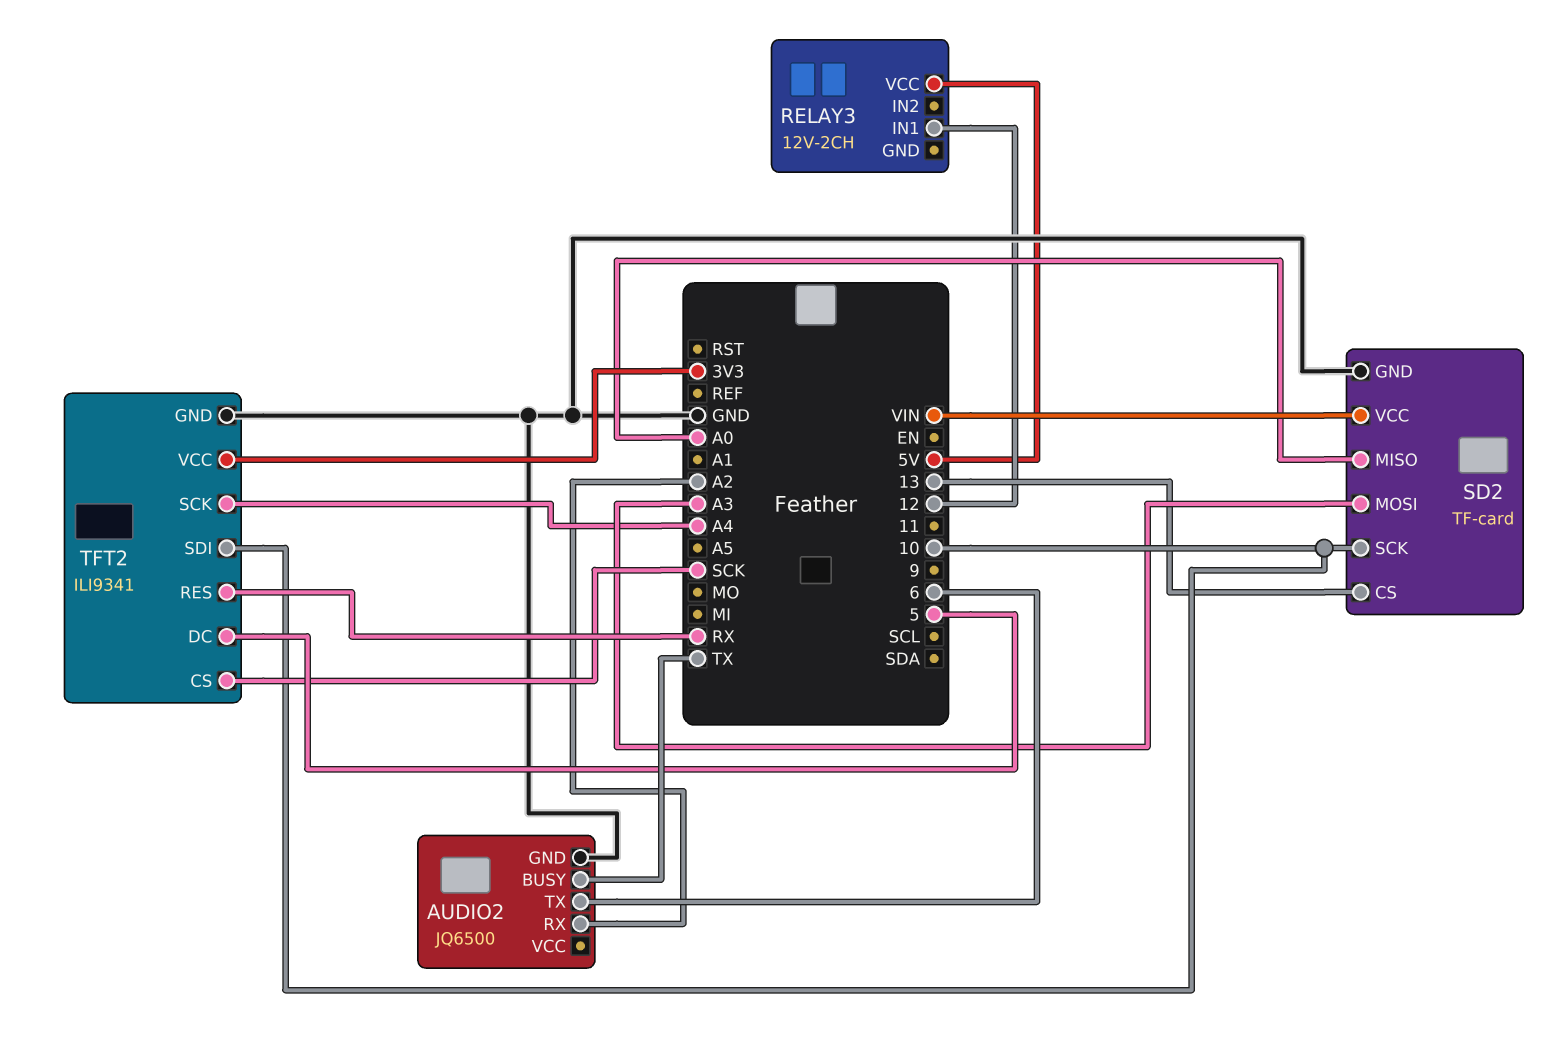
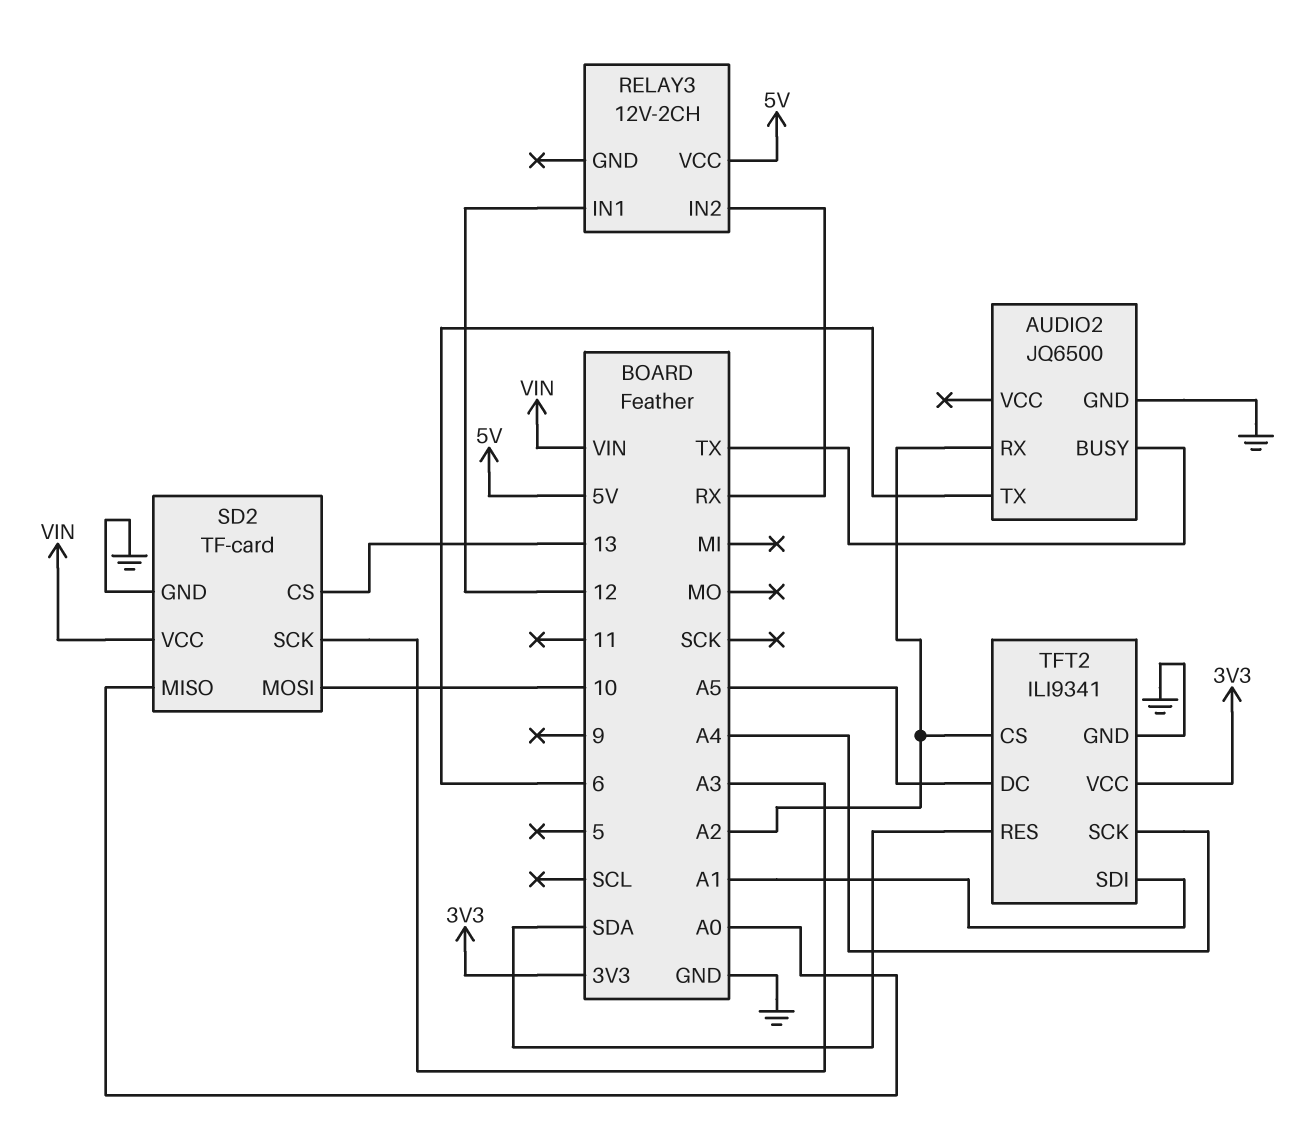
RELAY3 pin IN2: none -> RX
SD2 pin MOSI: A3 -> 10
SD2 pin SCK: 10 -> A3
TFT2 pin CS: SCK -> A2
TFT2 pin DC: 5 -> A5
TFT2 pin RES: RX -> SDA
TFT2 pin SDI: 10 -> A1

